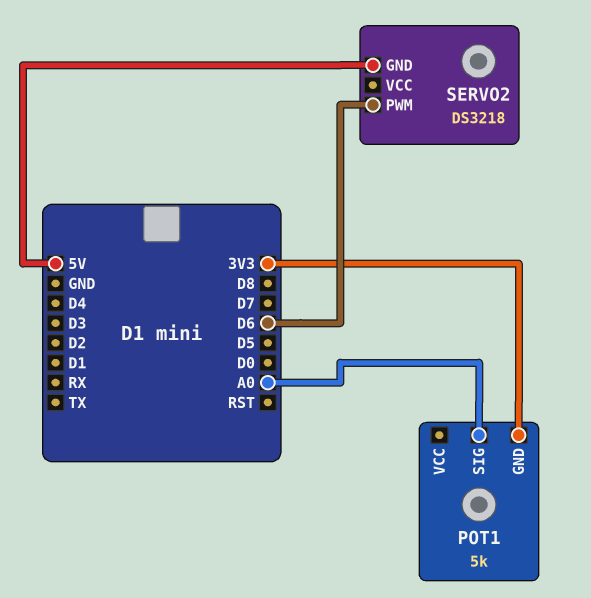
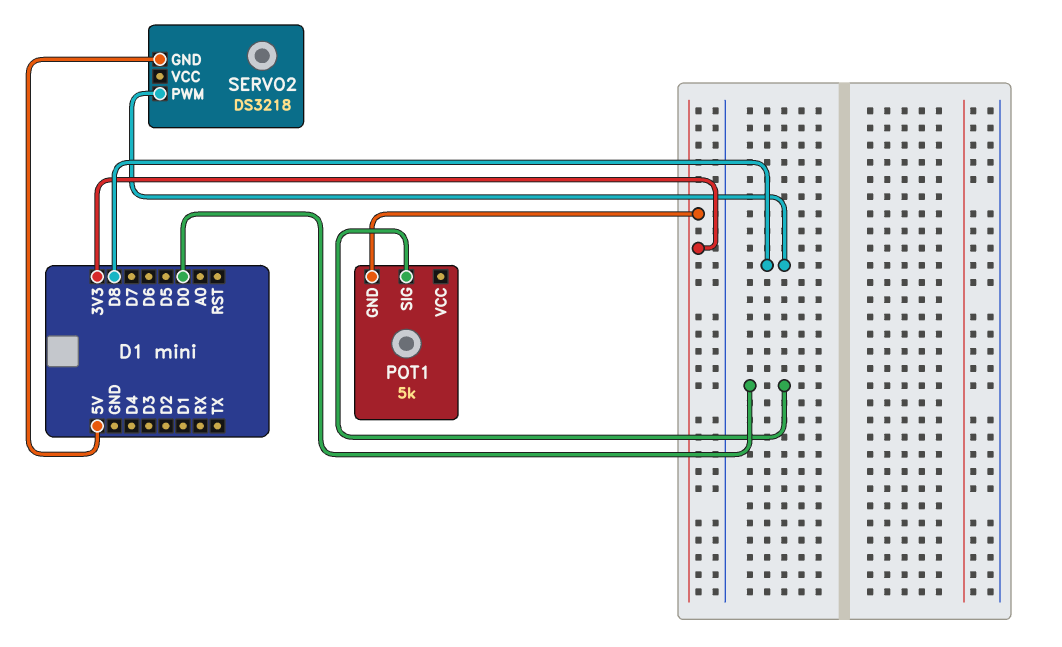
POT1 pin SIG: A0 -> D0
SERVO2 pin PWM: D6 -> D8

